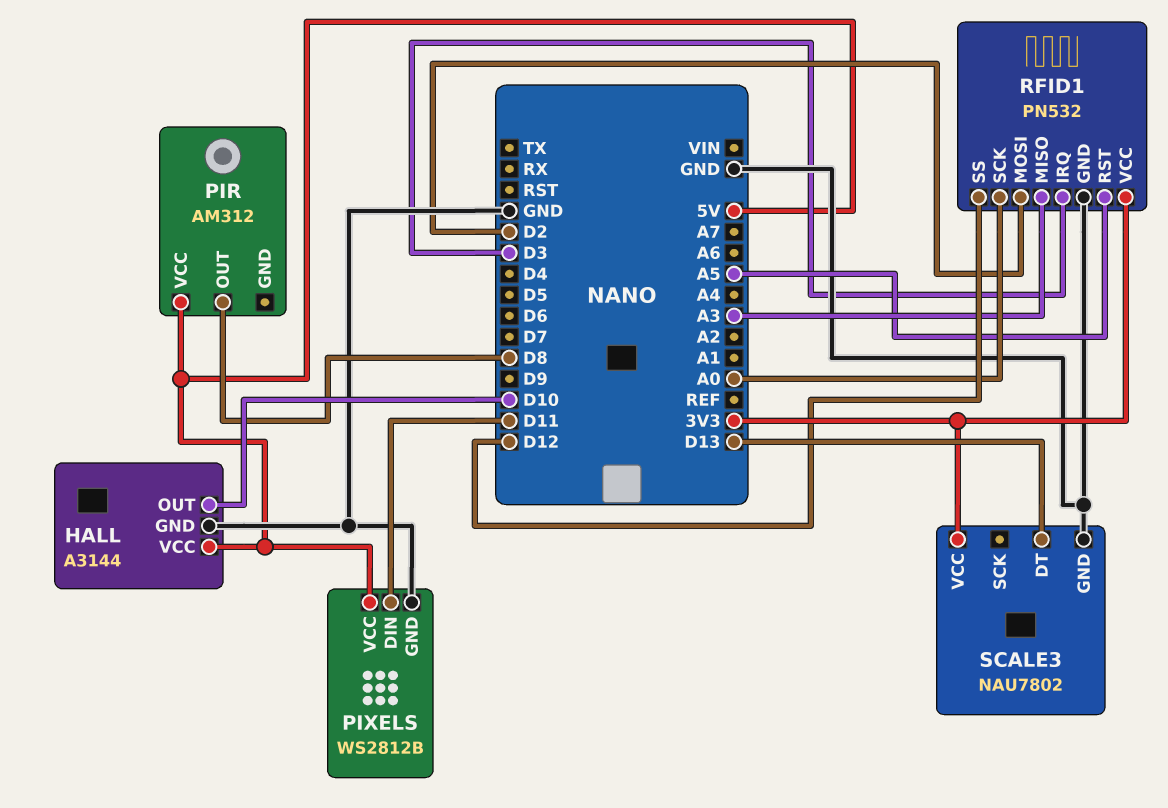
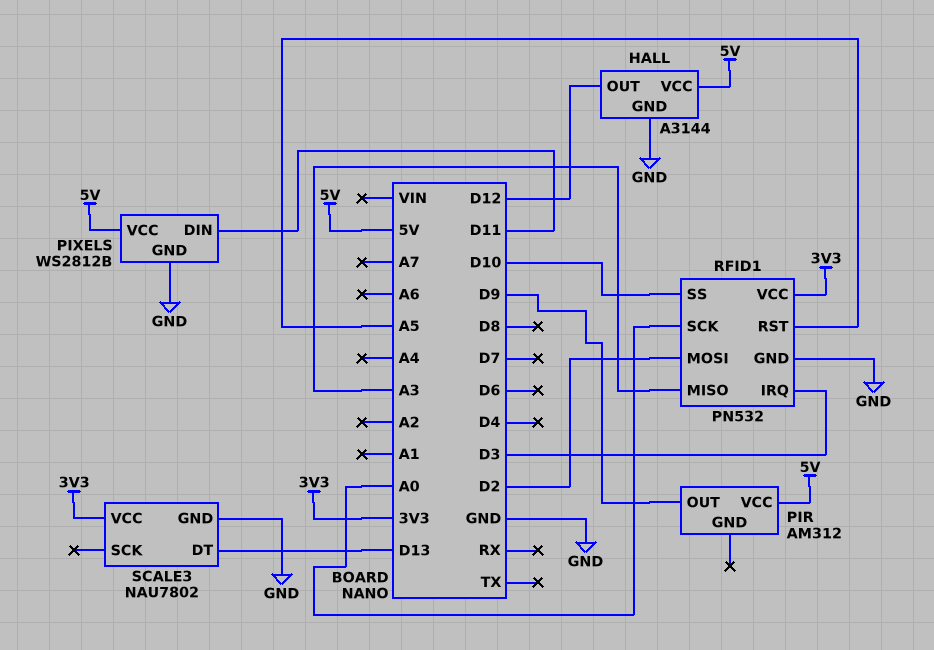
HALL pin OUT: D10 -> D12
PIR pin OUT: D8 -> D9
RFID1 pin SS: D12 -> D10

